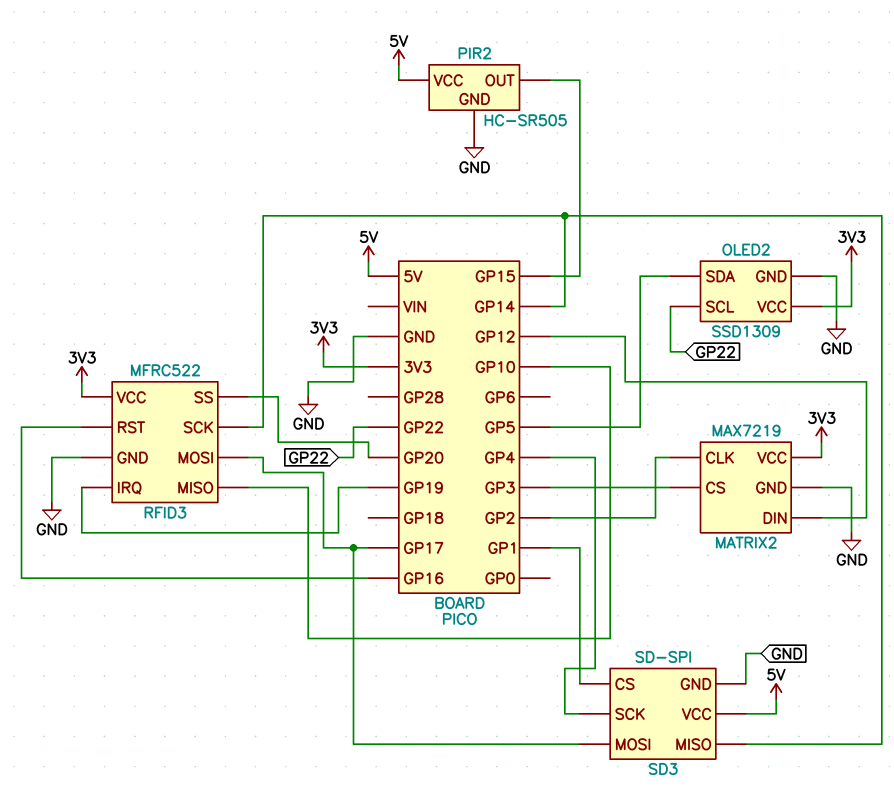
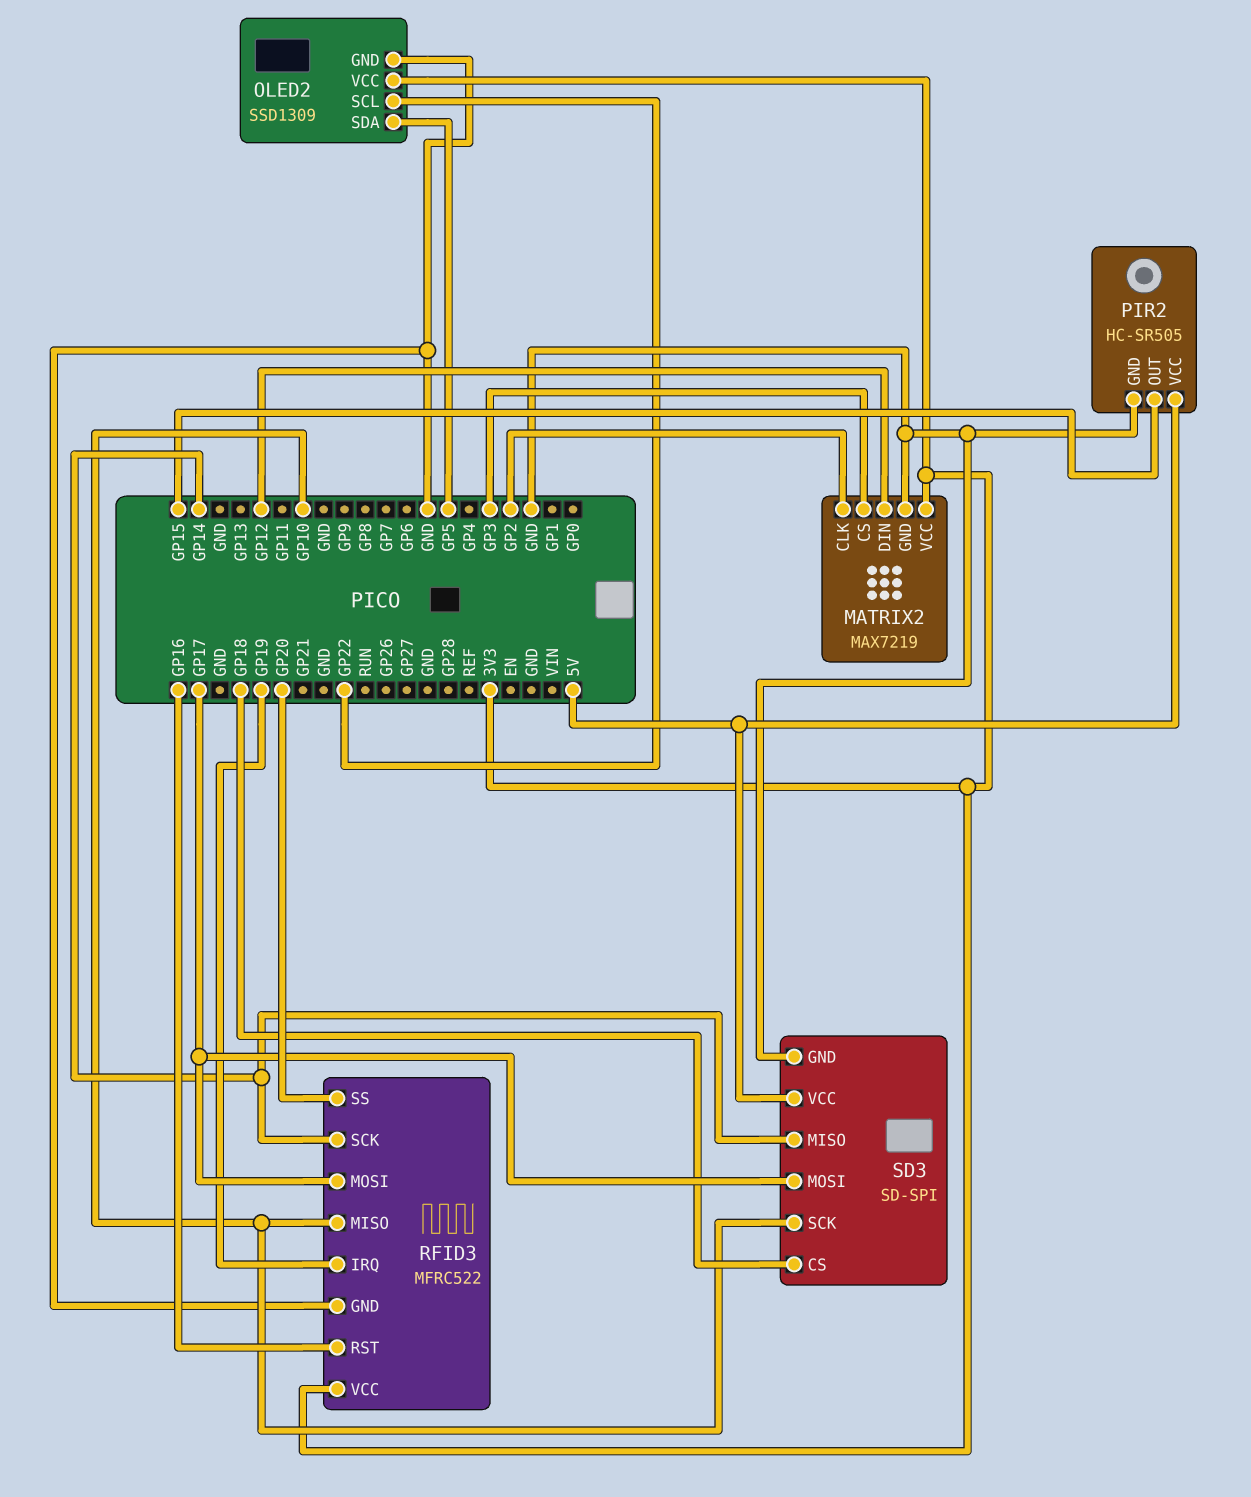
SD3 pin CS: GP1 -> GP18
SD3 pin SCK: GP4 -> GP10

